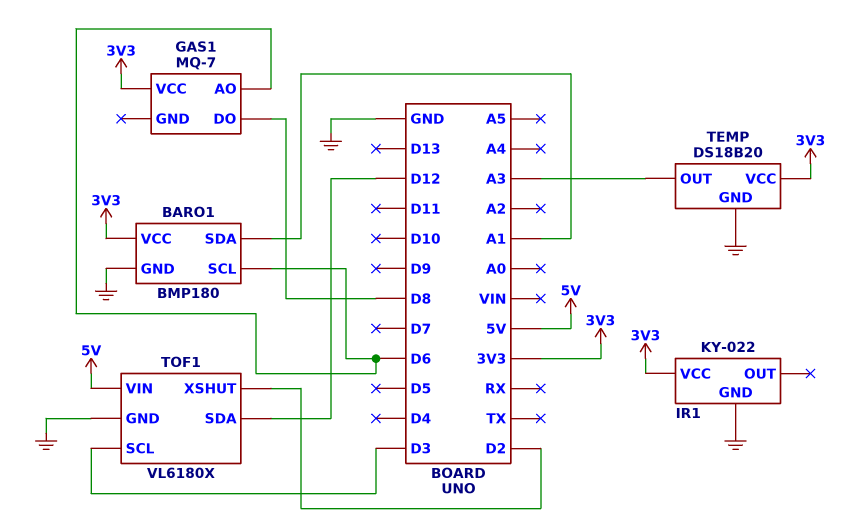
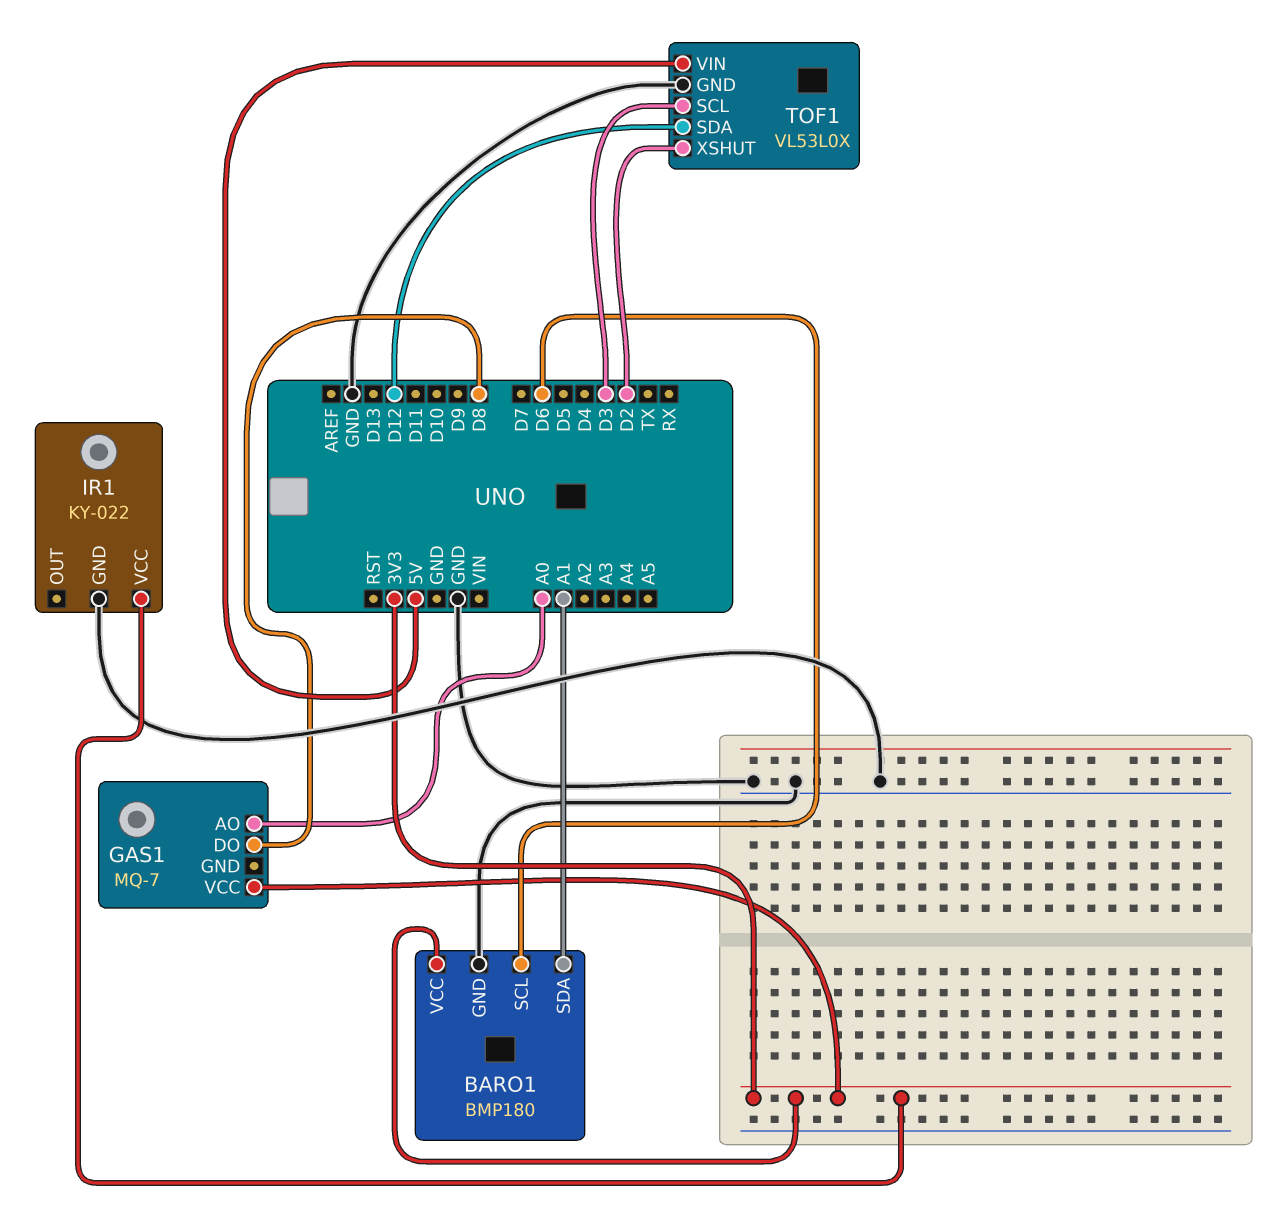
GAS1 pin AO: D6 -> A0
TEMP: DS18B20 -> none
TEMP pin GND: GND -> none
TEMP pin OUT: A3 -> none
TEMP pin VCC: 3V3 -> none
TOF1: VL6180X -> VL53L0X

